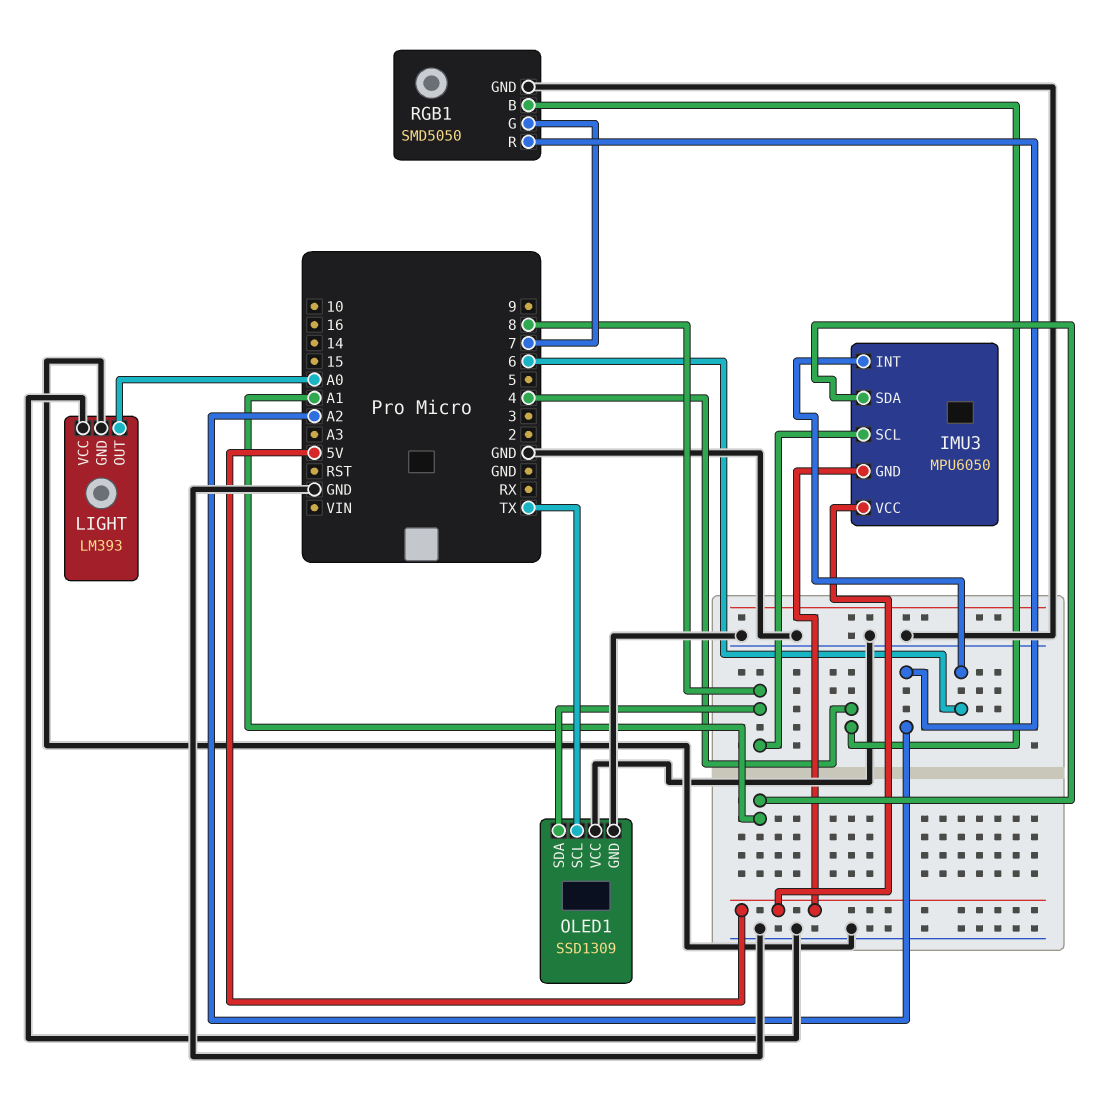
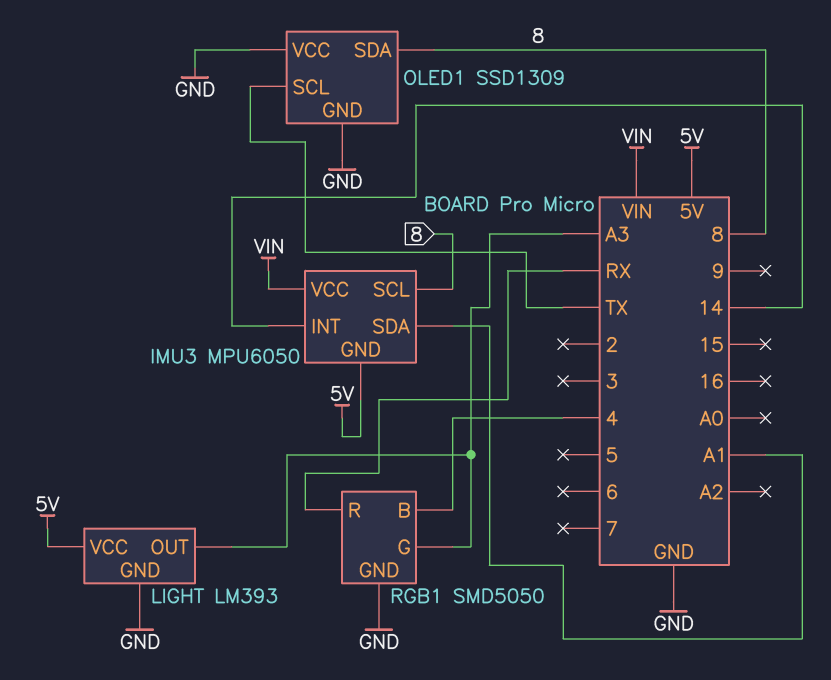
IMU3 pin INT: 6 -> 14
IMU3 pin VCC: 5V -> VIN
LIGHT pin OUT: A0 -> A3
LIGHT pin VCC: GND -> 5V
RGB1 pin G: 7 -> A3
RGB1 pin R: A2 -> RX

